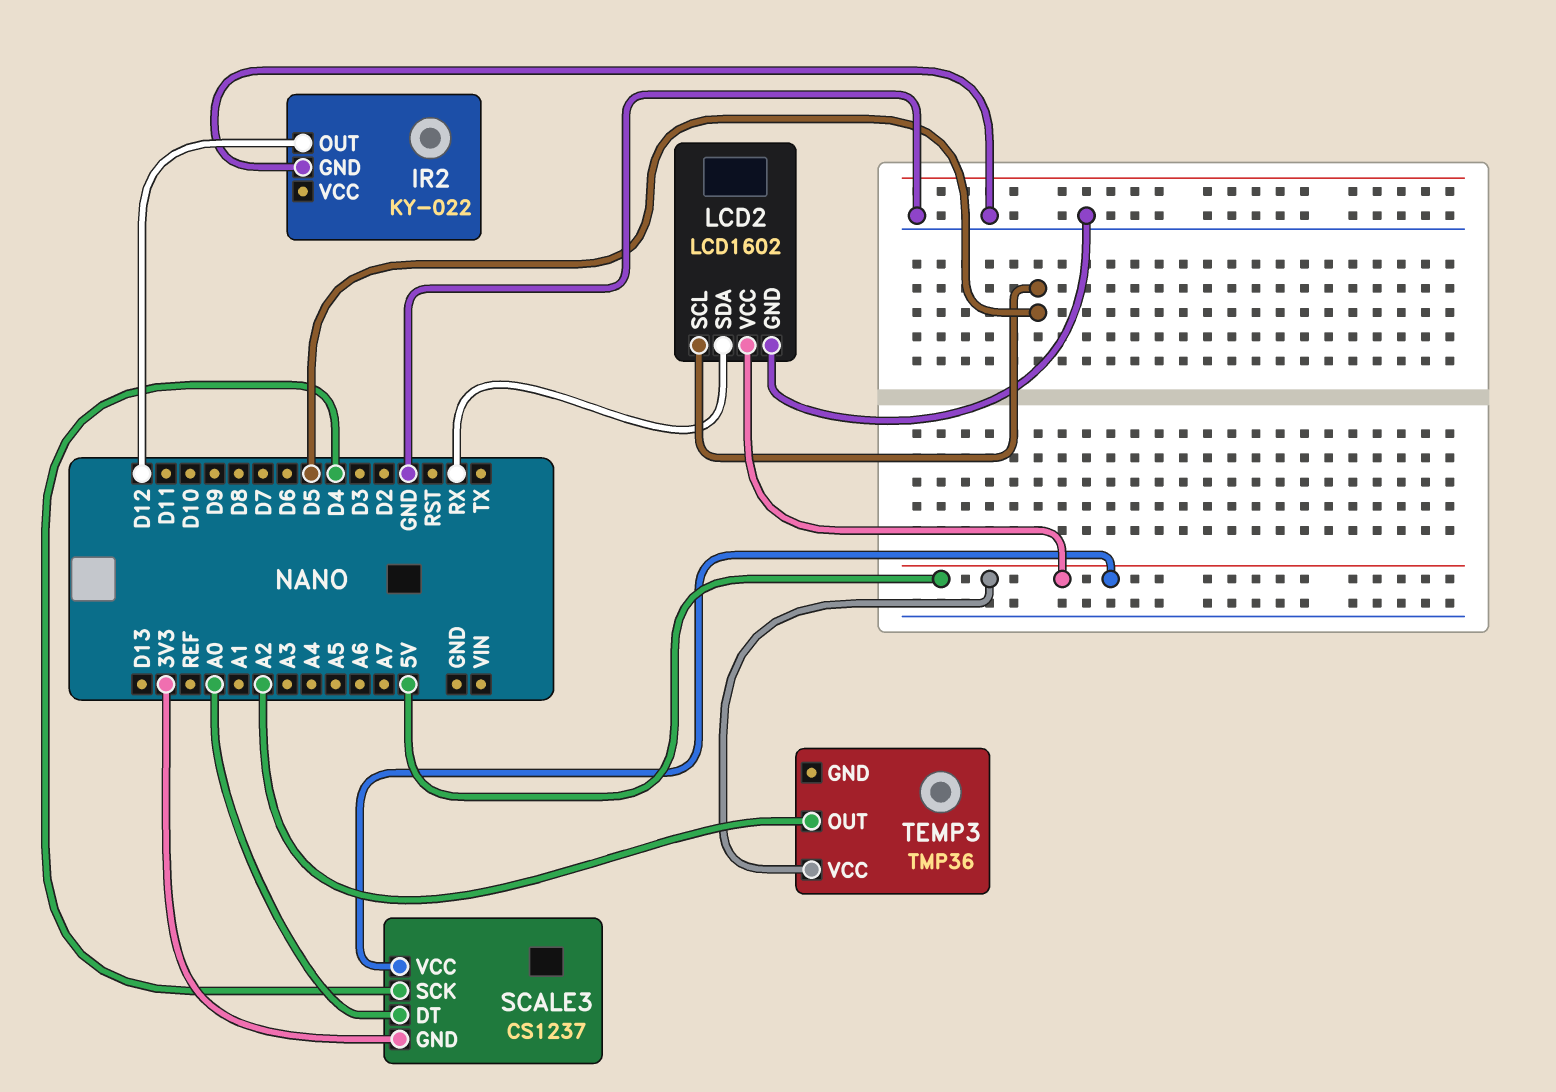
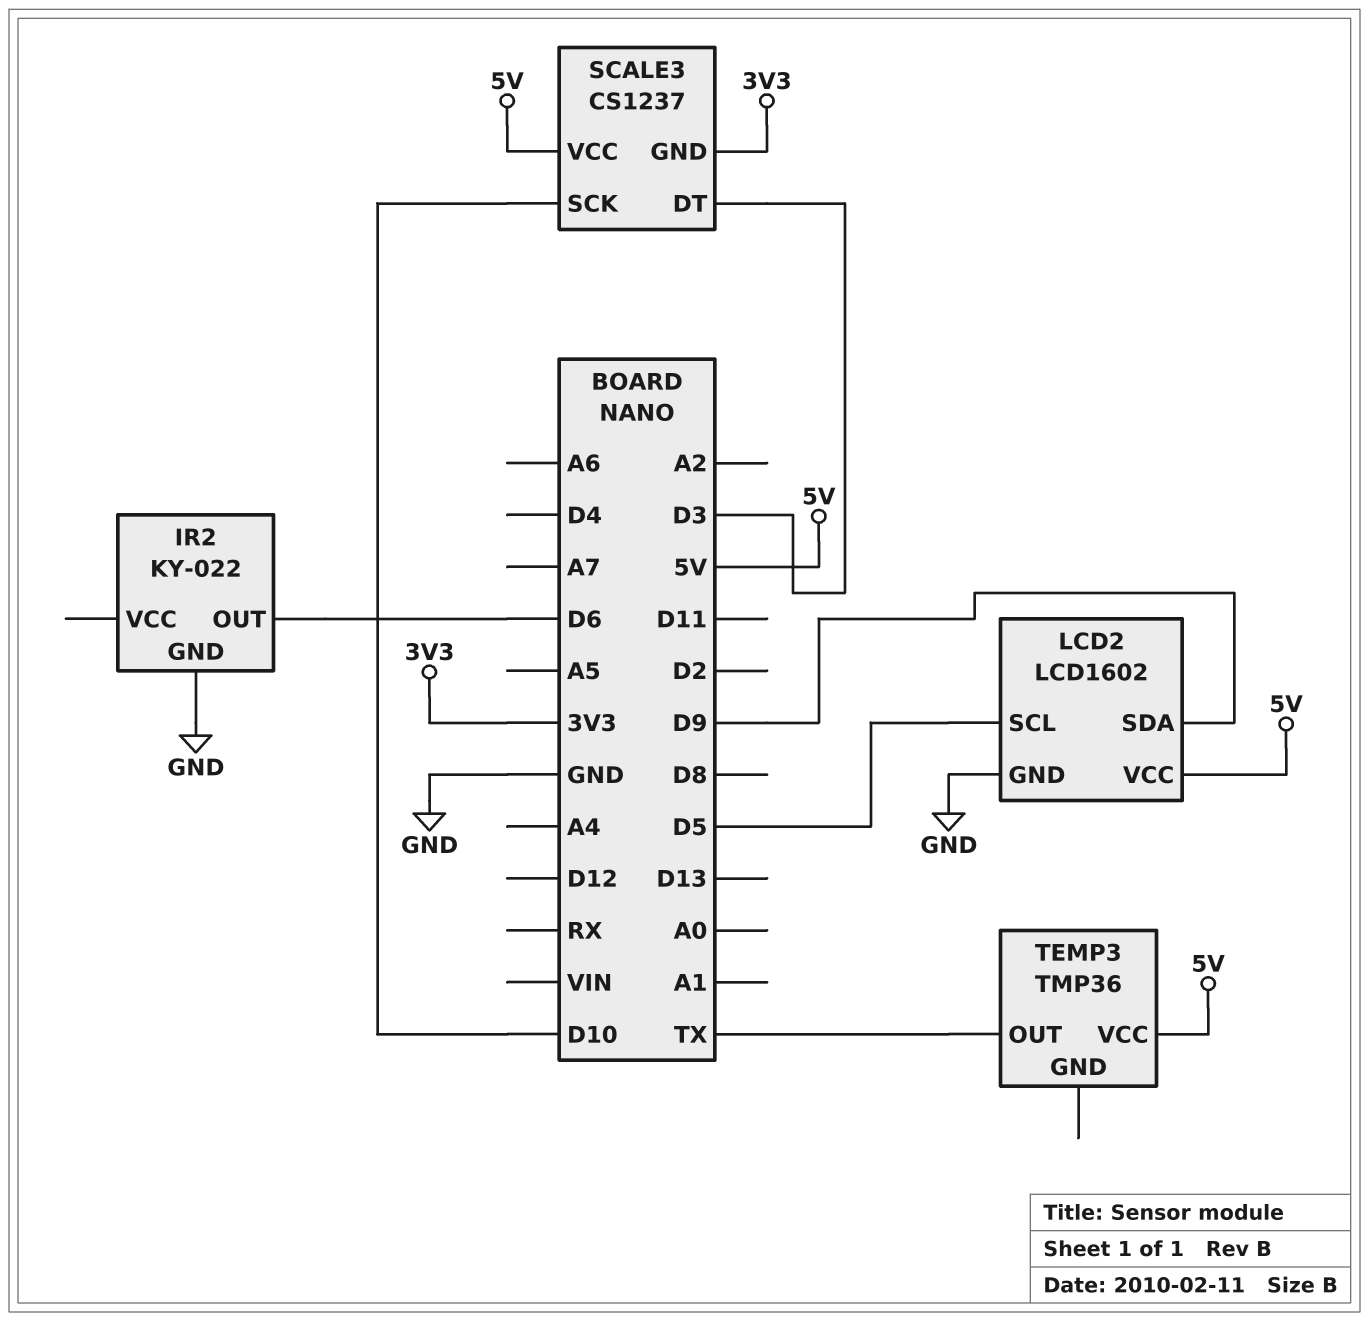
IR2 pin OUT: D12 -> D6
LCD2 pin SDA: RX -> D9
SCALE3 pin DT: A0 -> D3
SCALE3 pin SCK: D4 -> D10
TEMP3 pin OUT: A2 -> TX

